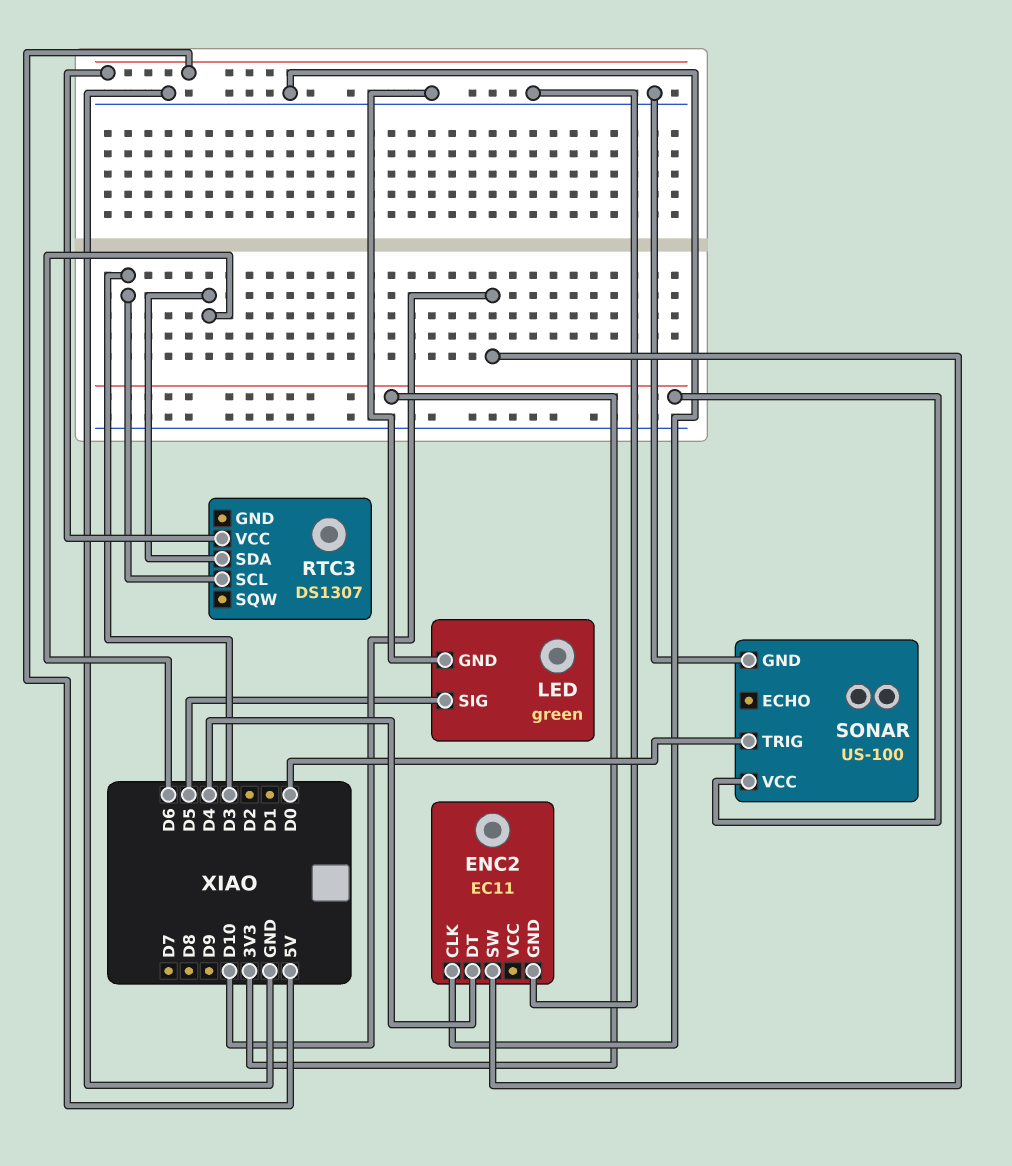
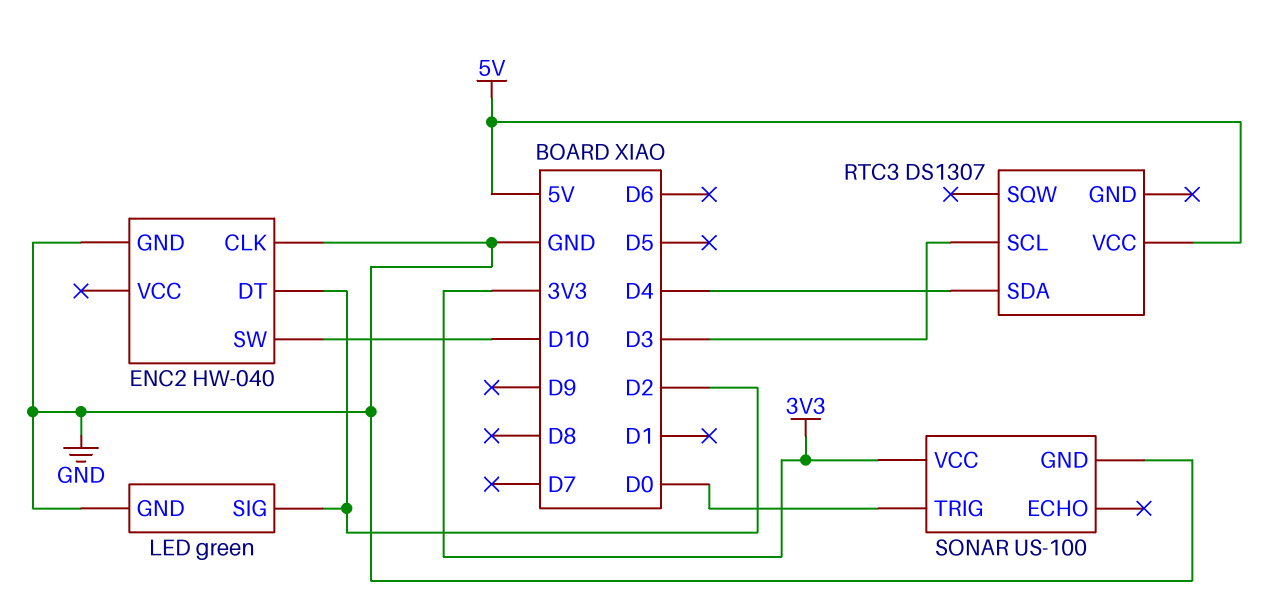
ENC2: EC11 -> HW-040
ENC2 pin DT: D4 -> D2
LED pin SIG: D5 -> D2
RTC3 pin SDA: D6 -> D4

